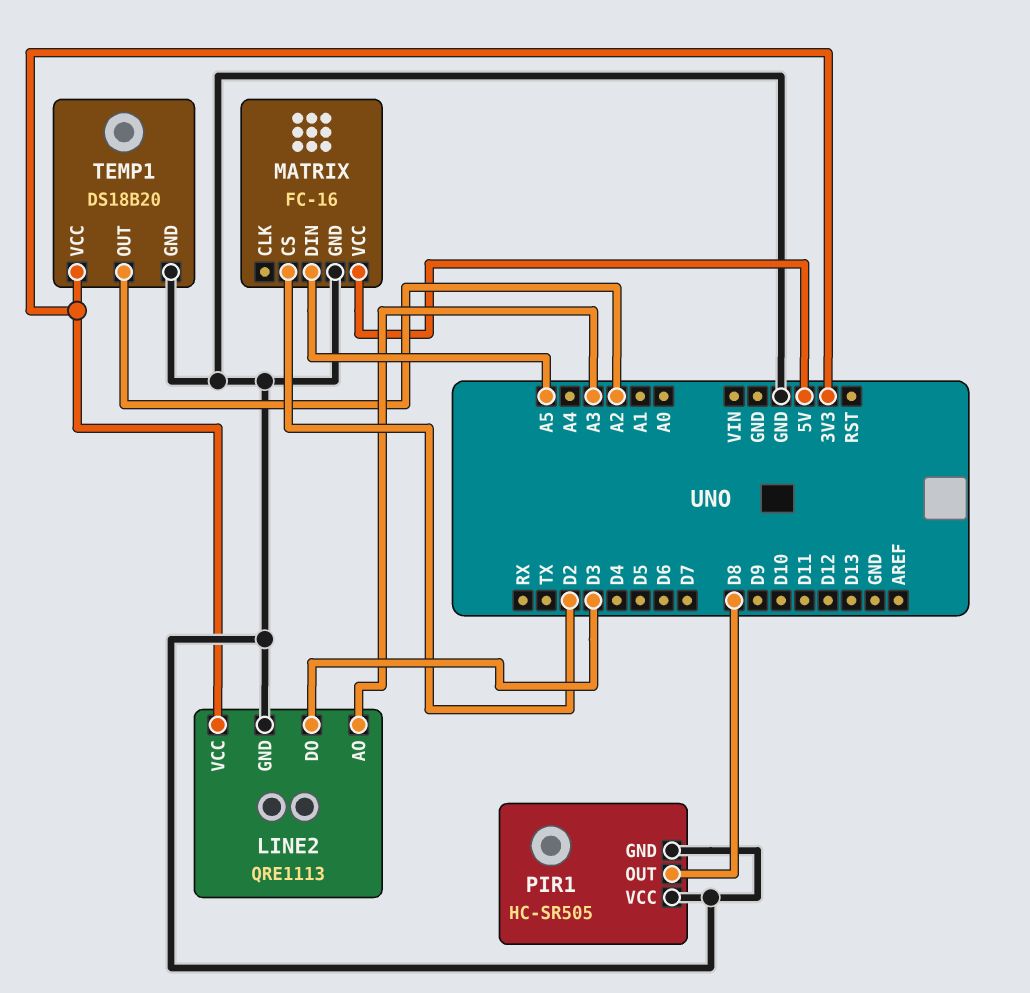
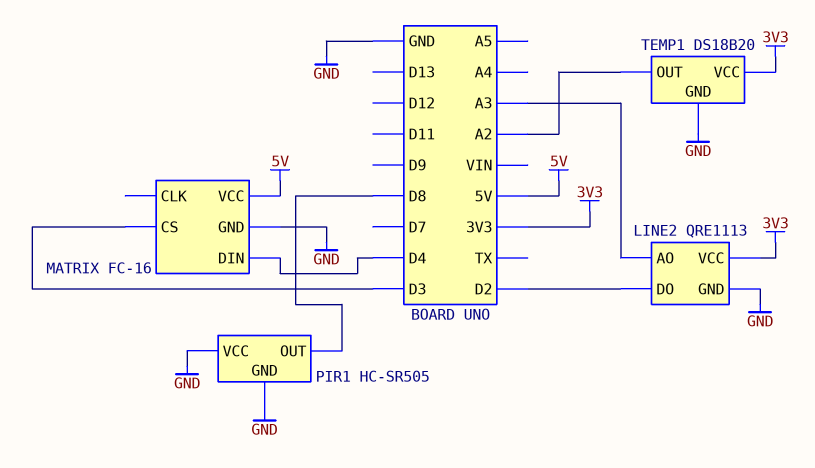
LINE2 pin DO: D3 -> D2
MATRIX pin CS: D2 -> D3
MATRIX pin DIN: A5 -> D4

